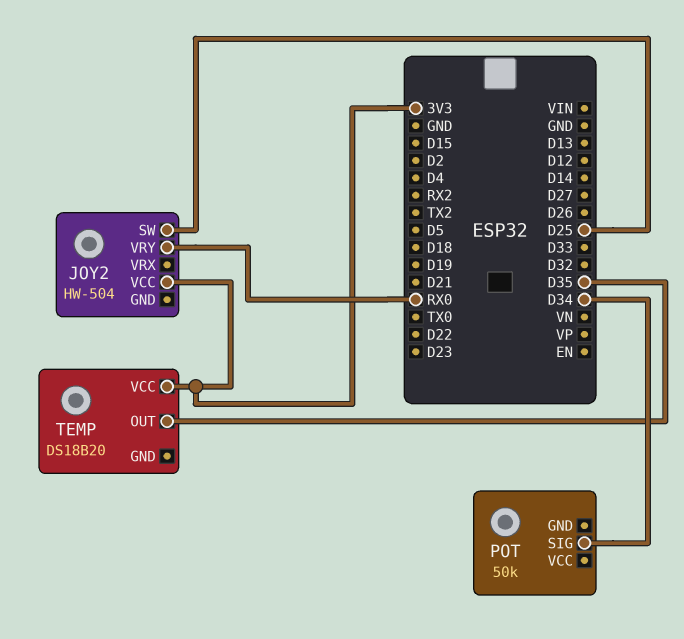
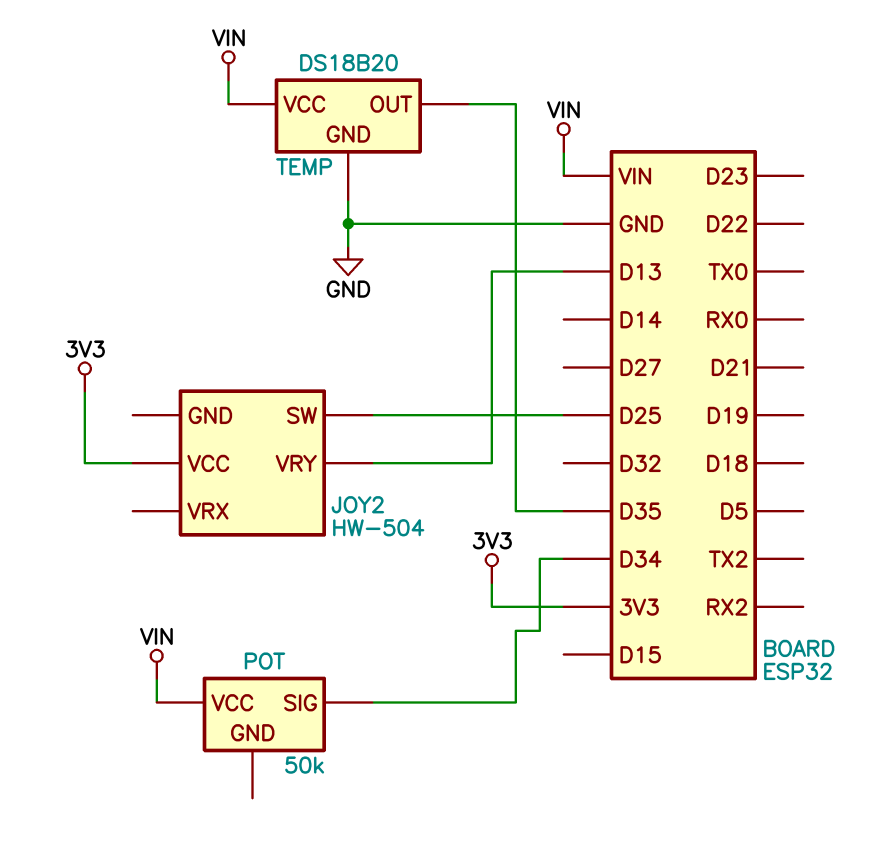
JOY2 pin VRY: RX0 -> D13
POT pin VCC: none -> VIN
TEMP pin GND: none -> GND
TEMP pin VCC: 3V3 -> VIN

